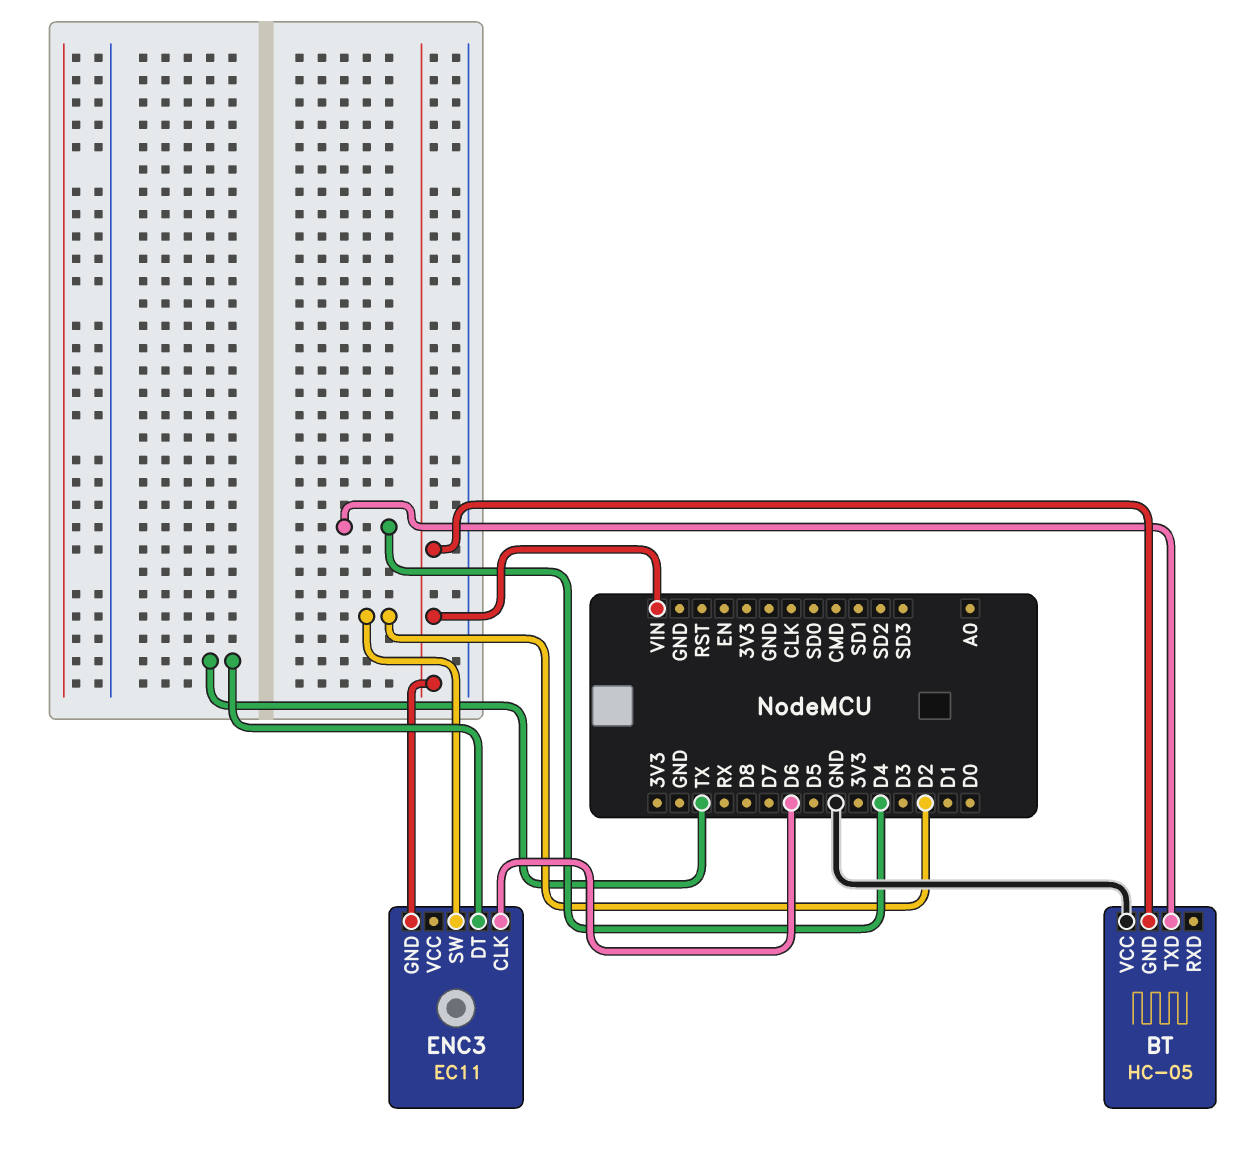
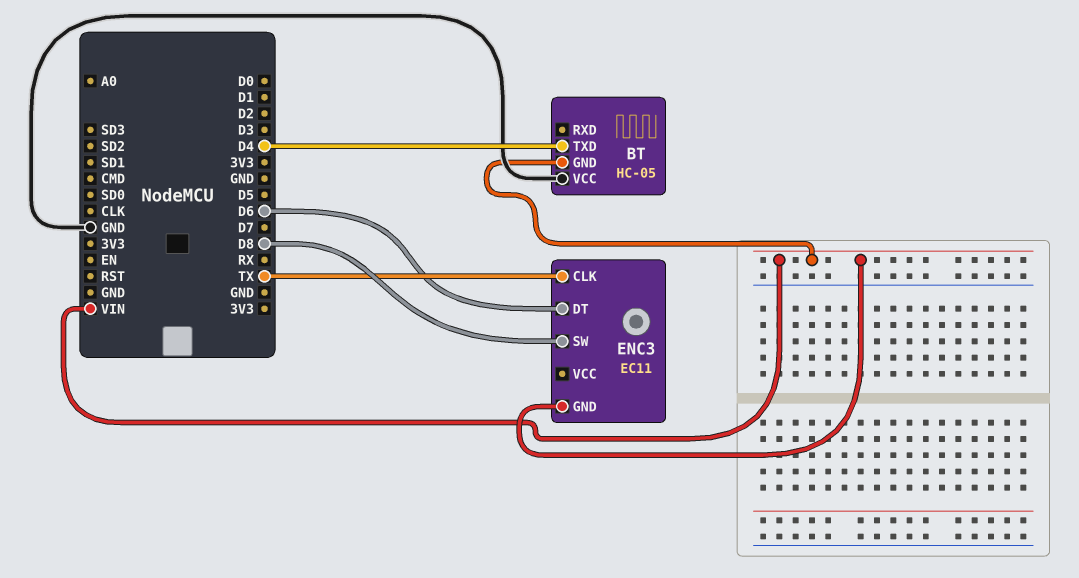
ENC3 pin CLK: D6 -> TX
ENC3 pin DT: TX -> D6
ENC3 pin SW: D2 -> D8

